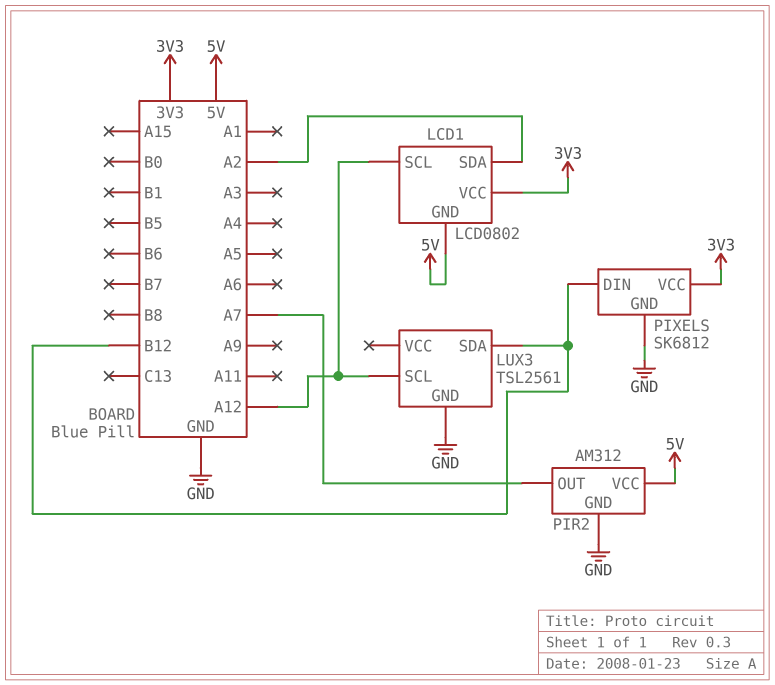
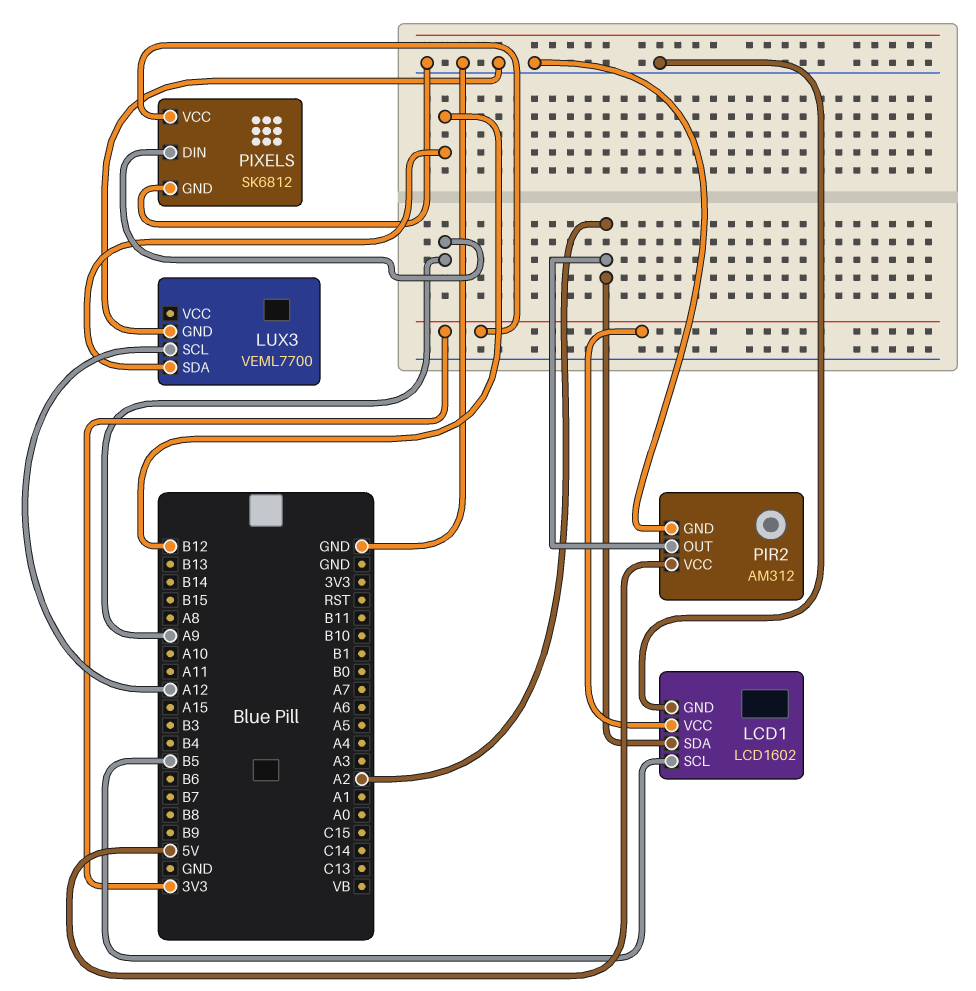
LCD1: LCD0802 -> LCD1602
LCD1 pin GND: 5V -> GND
LCD1 pin SCL: A12 -> B5
LUX3: TSL2561 -> VEML7700
PIR2 pin OUT: A7 -> A2
PIXELS pin DIN: B12 -> A9

